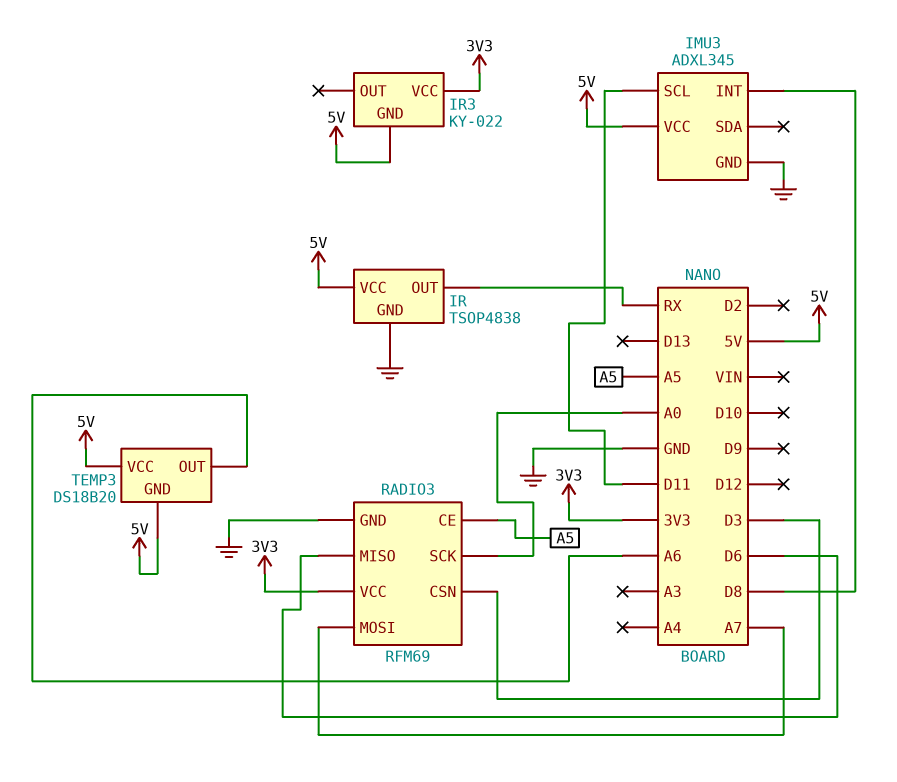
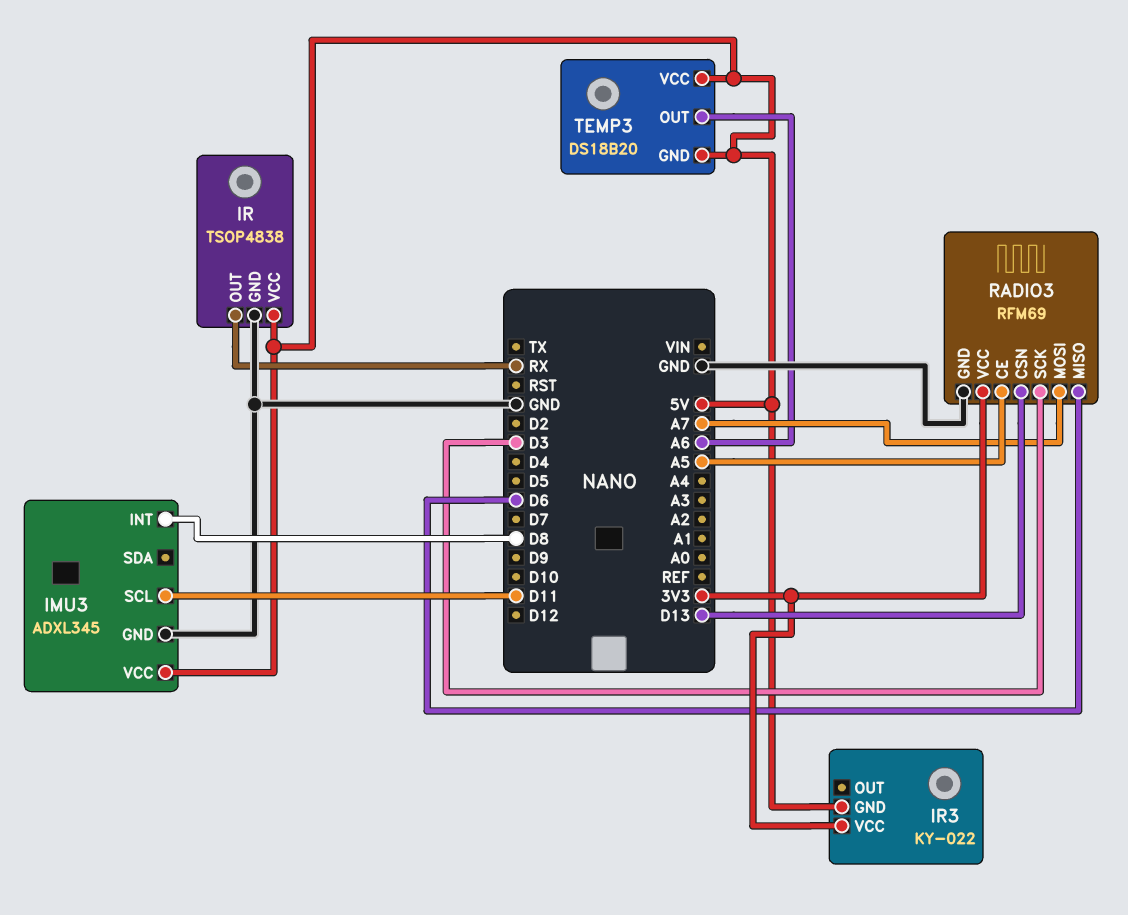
RADIO3 pin CSN: D3 -> D13
RADIO3 pin SCK: A0 -> D3

